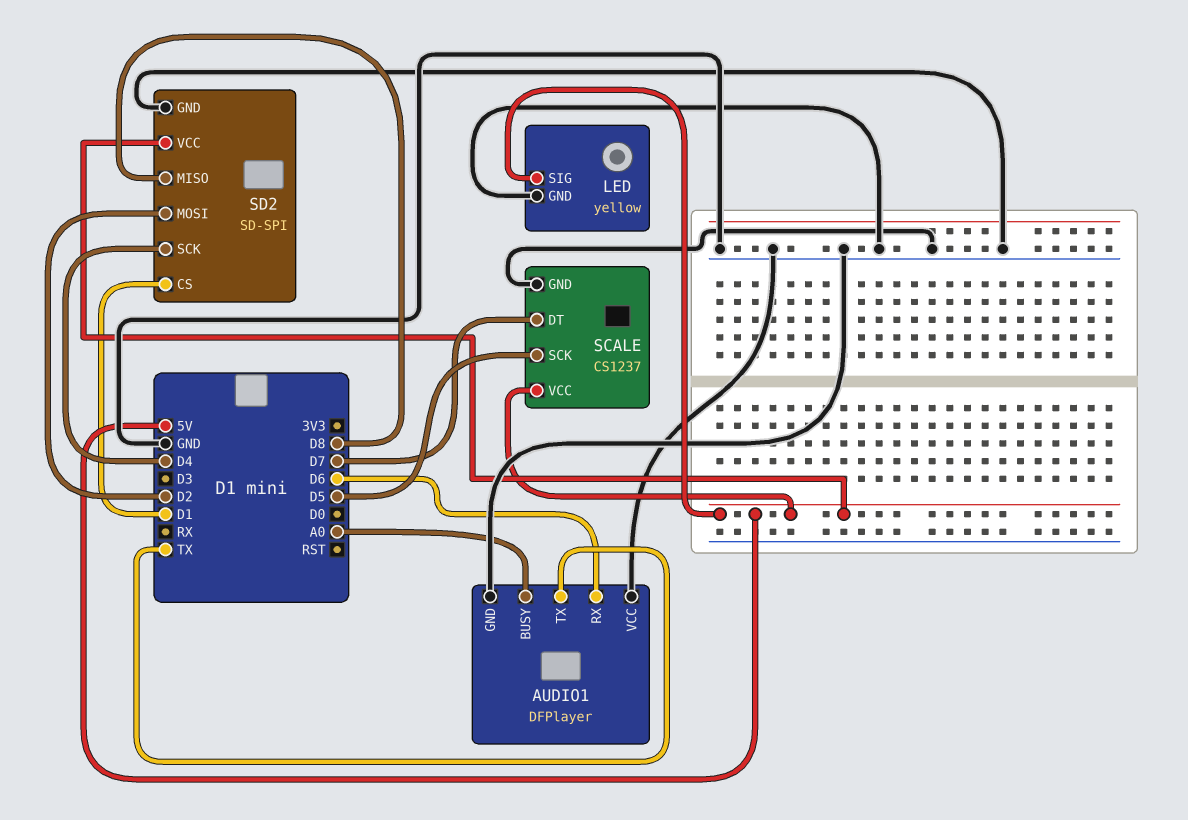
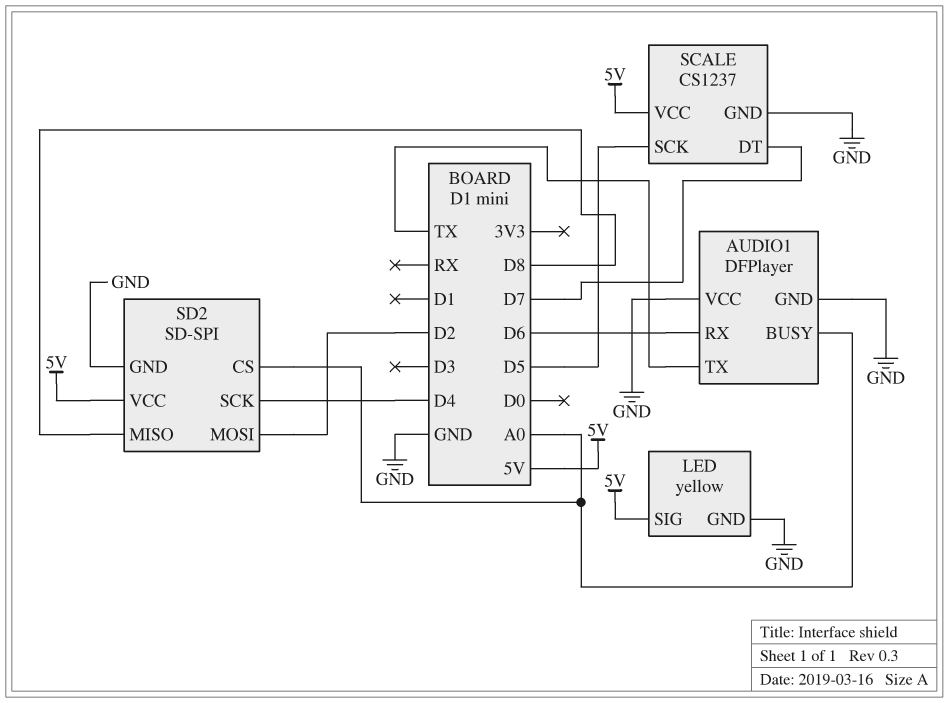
SD2 pin CS: D1 -> A0

